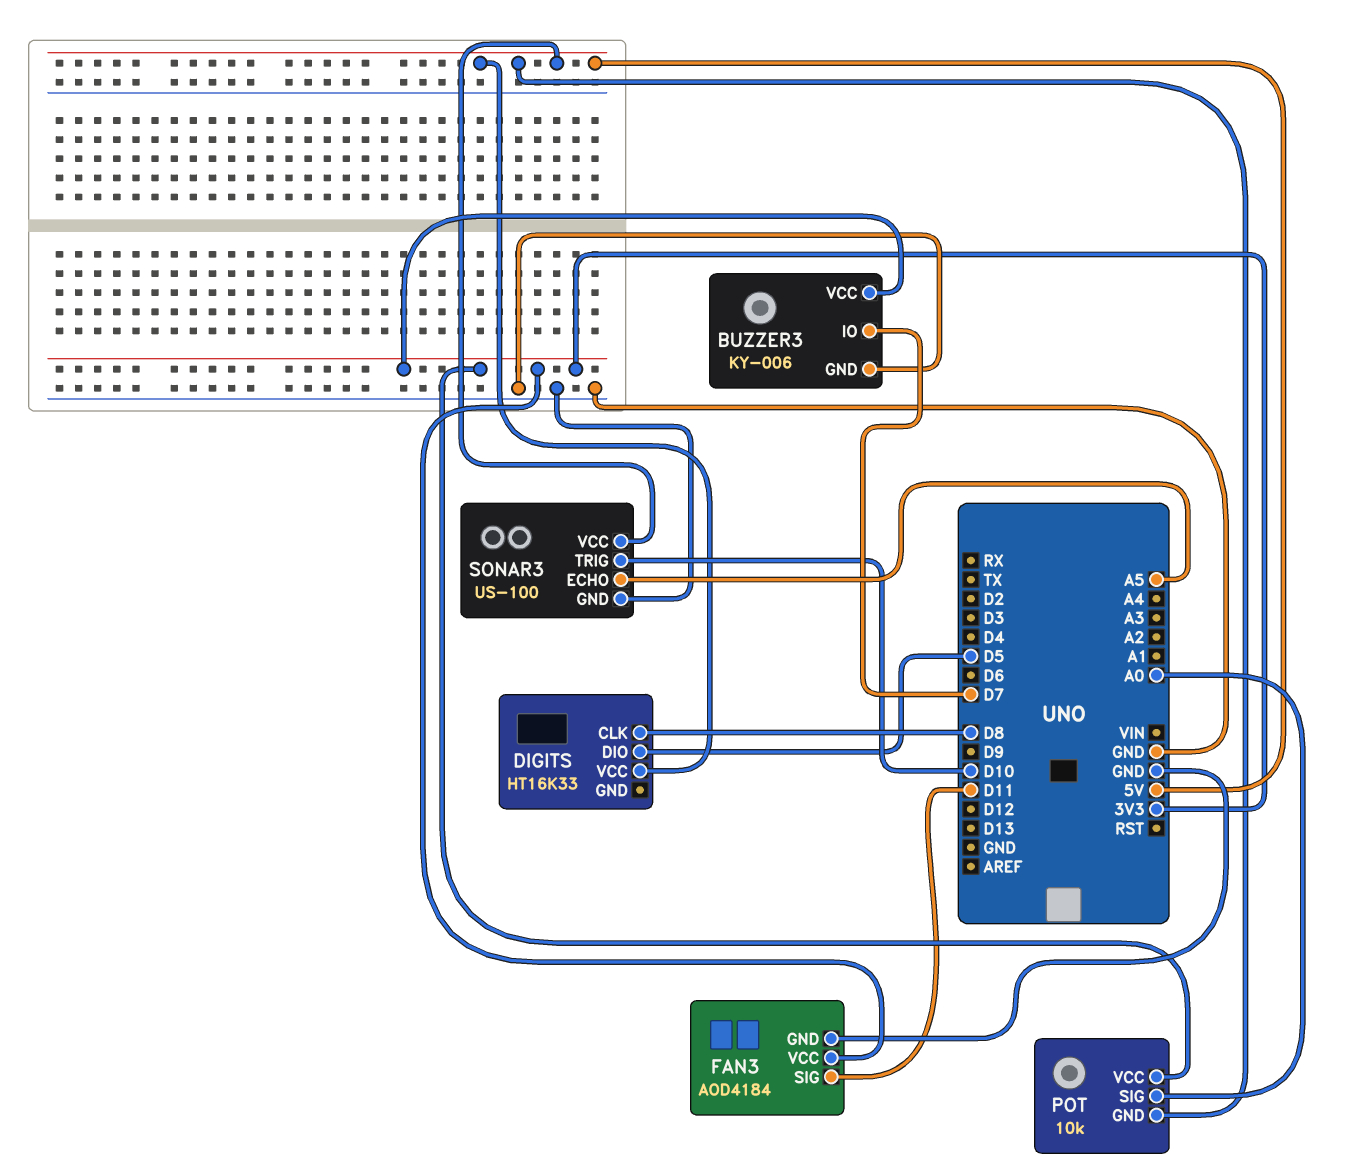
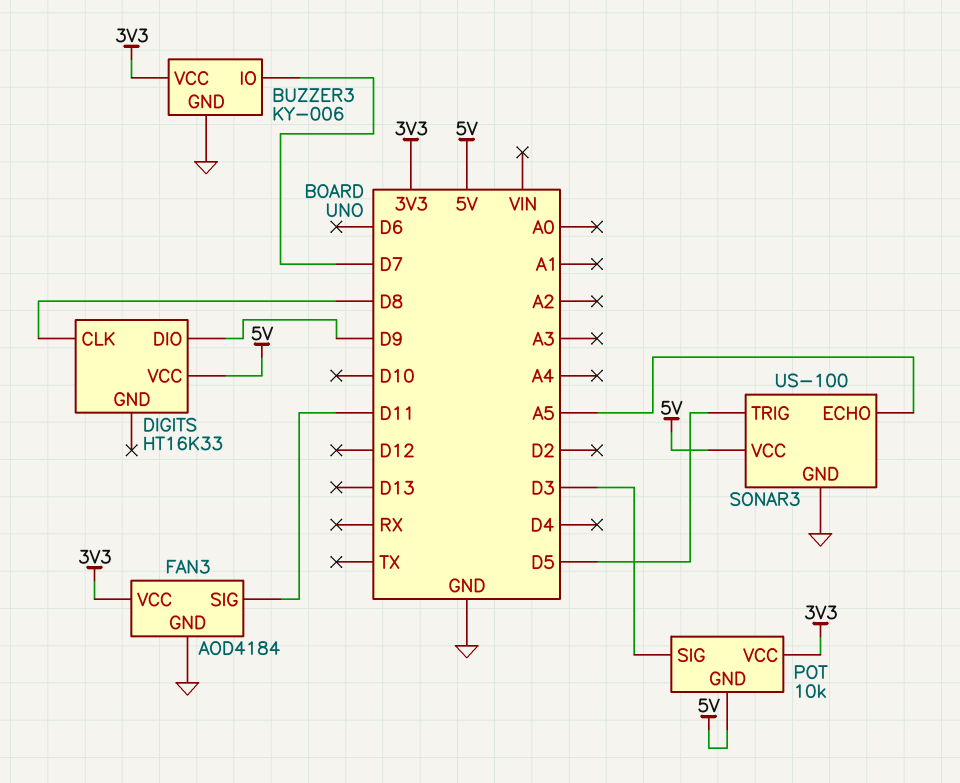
DIGITS pin DIO: D5 -> D9
POT pin SIG: A0 -> D3
SONAR3 pin TRIG: D10 -> D5

